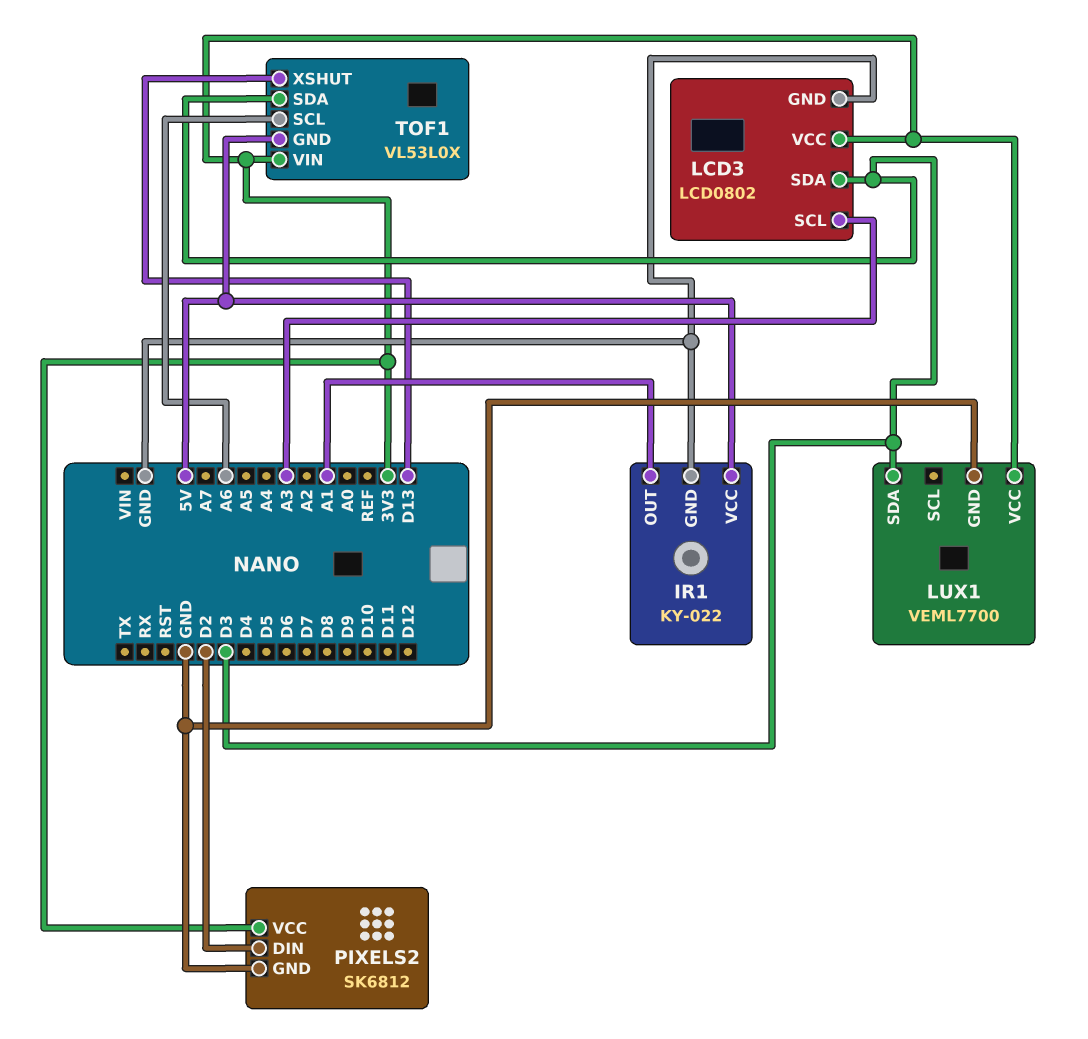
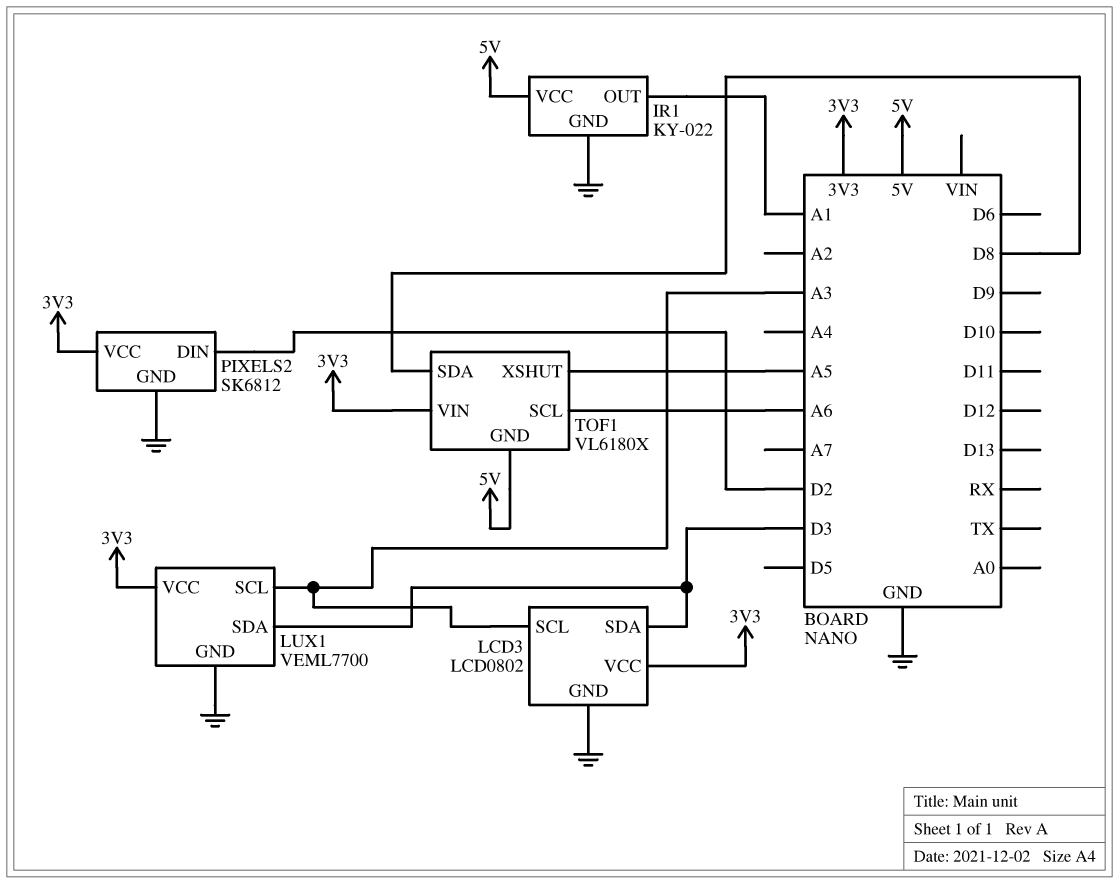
LUX1 pin SCL: none -> A3
TOF1: VL53L0X -> VL6180X
TOF1 pin SDA: D3 -> D8
TOF1 pin XSHUT: D13 -> A5

